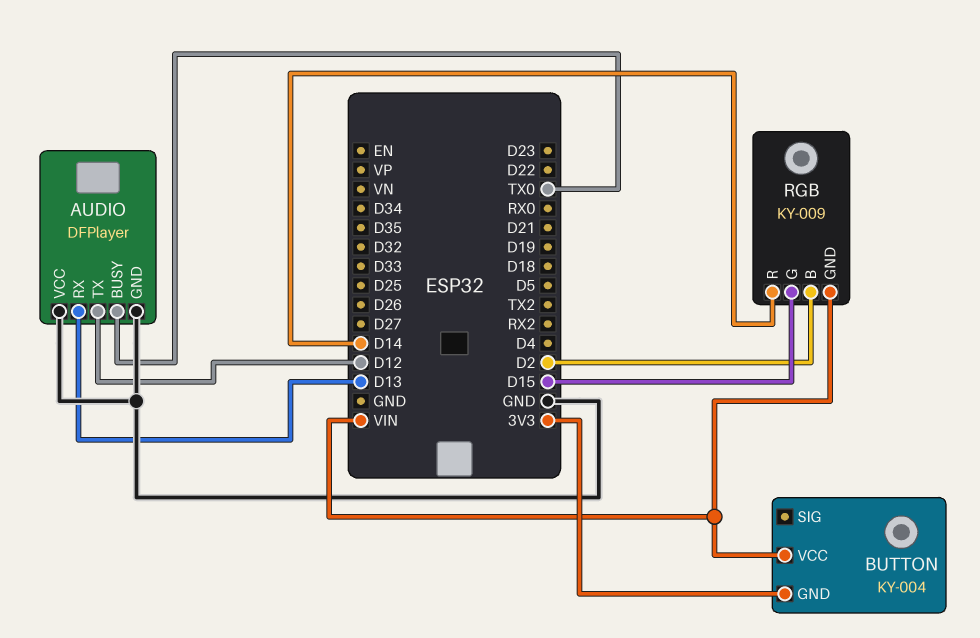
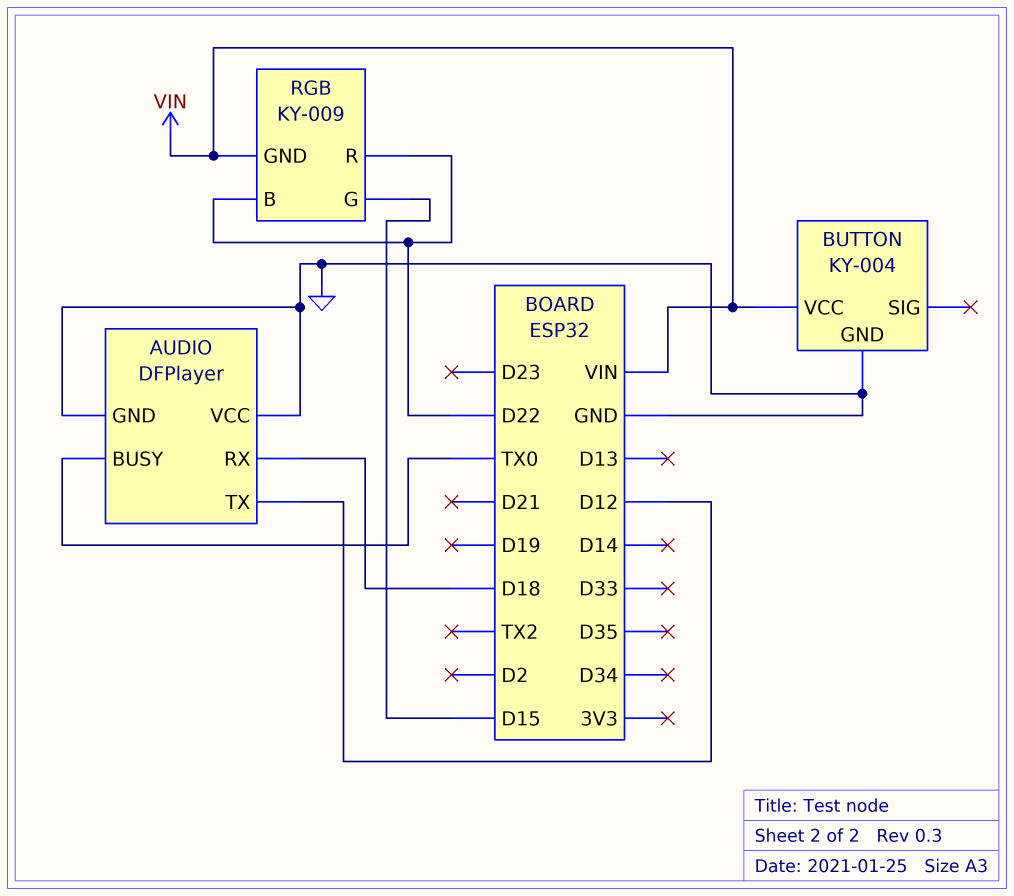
AUDIO pin RX: D13 -> D18
BUTTON pin GND: 3V3 -> GND
RGB pin B: D2 -> D22
RGB pin R: D14 -> D22

